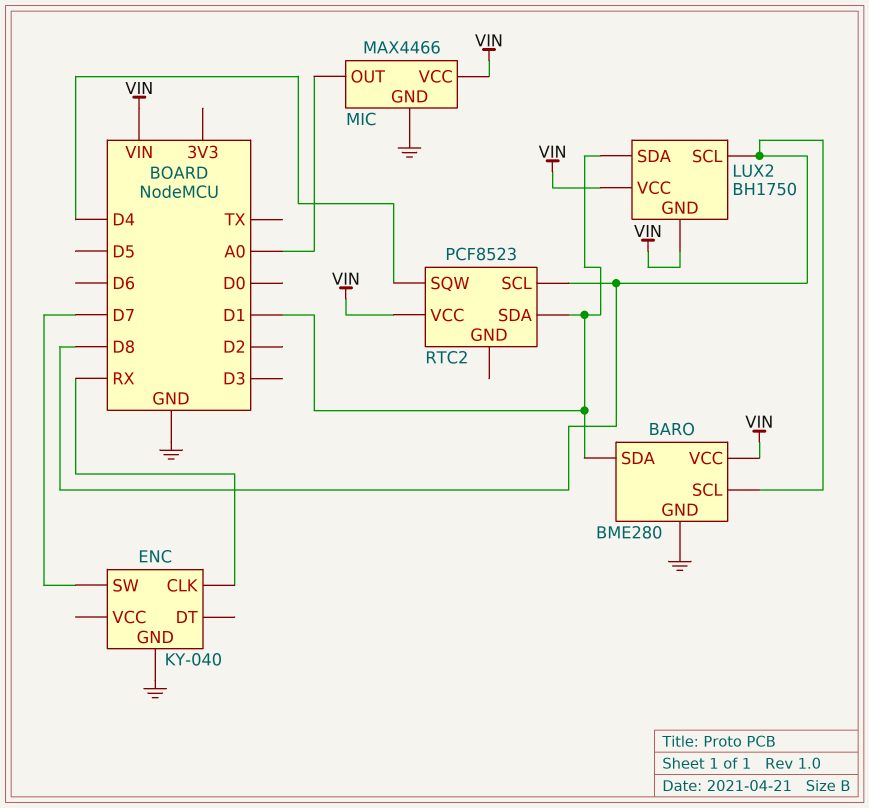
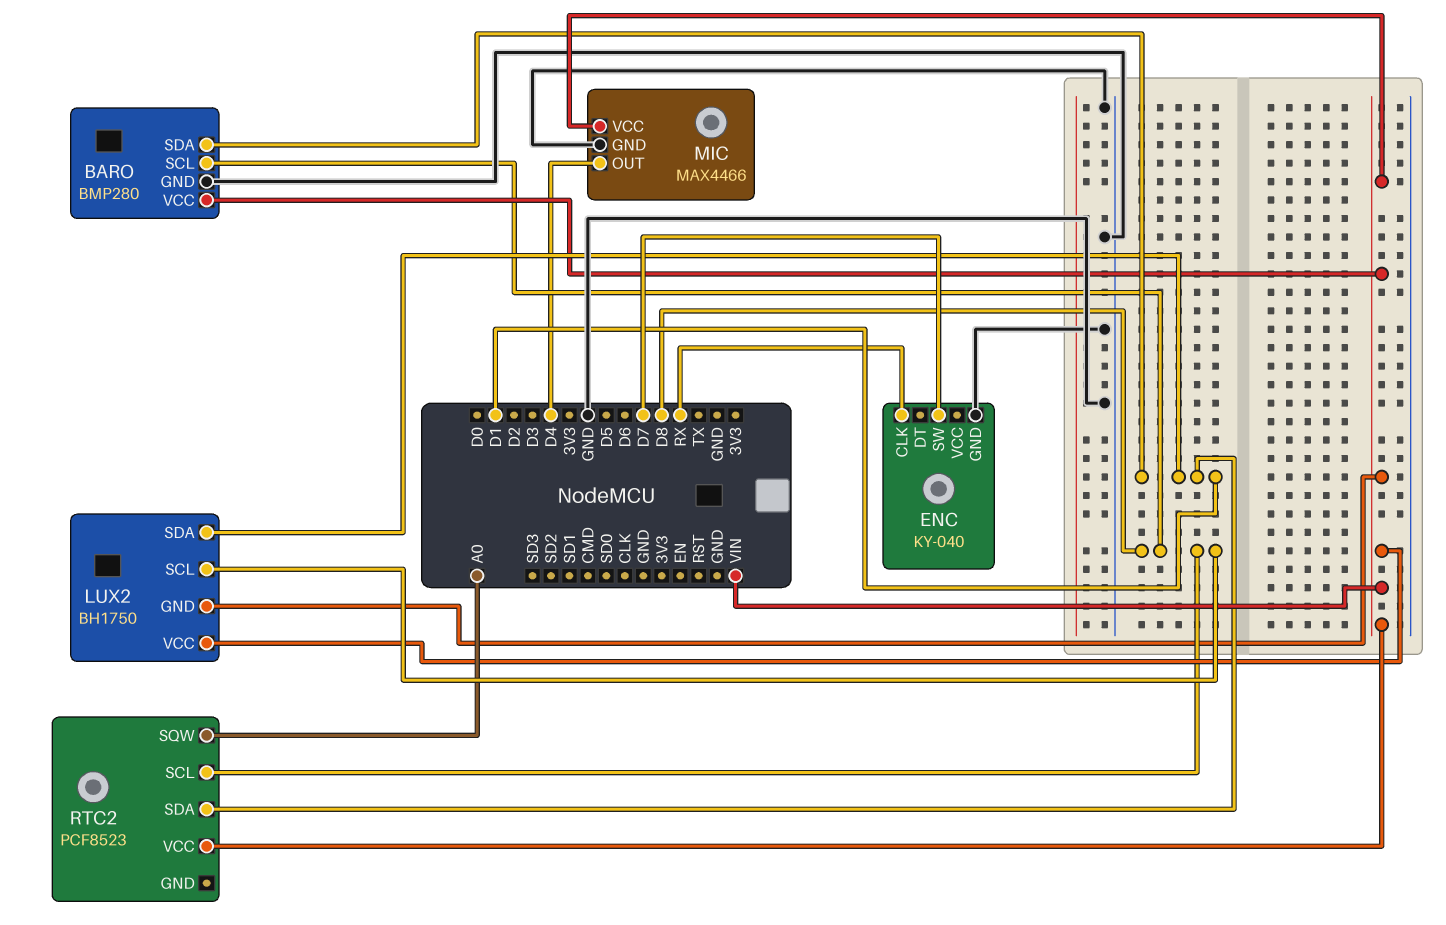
BARO: BME280 -> BMP280
MIC pin OUT: A0 -> D4
RTC2 pin SQW: D4 -> A0

